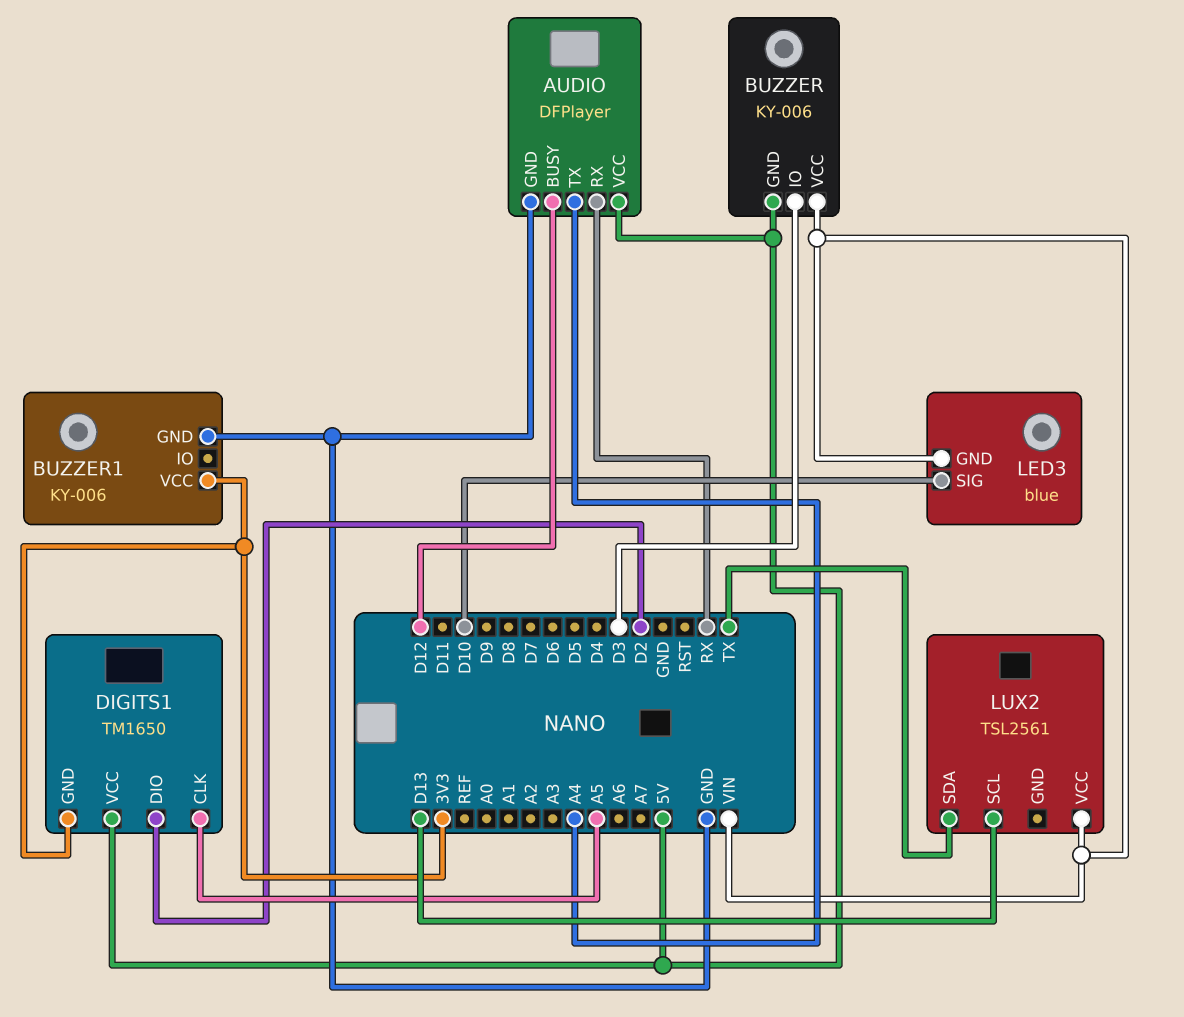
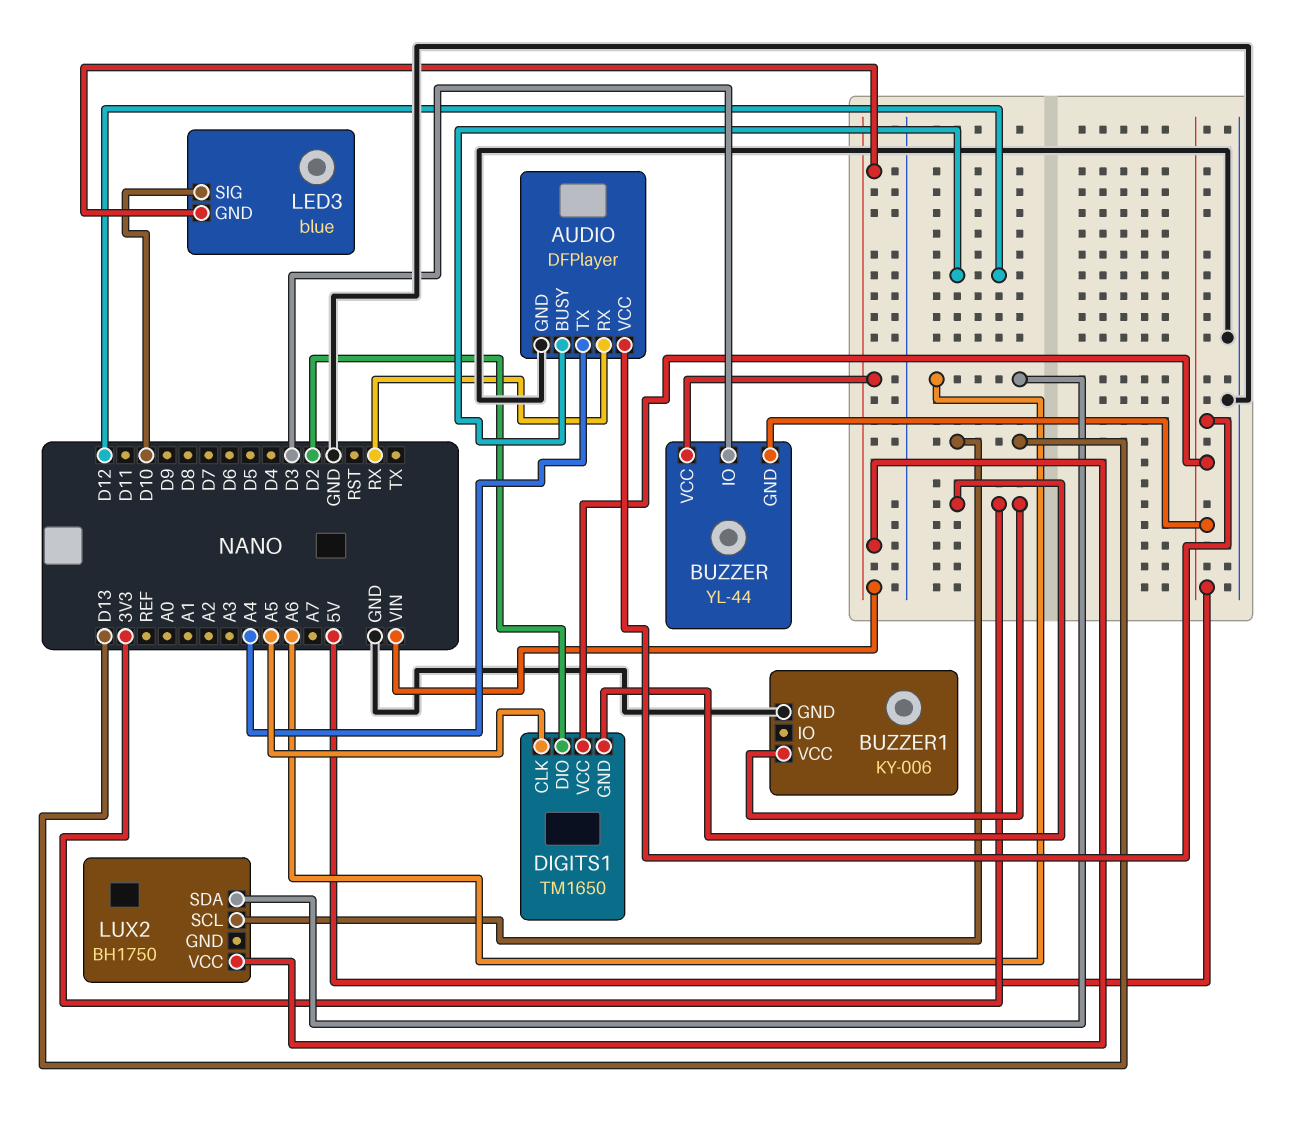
BUZZER: KY-006 -> YL-44
LUX2: TSL2561 -> BH1750
LUX2 pin SDA: TX -> A6

